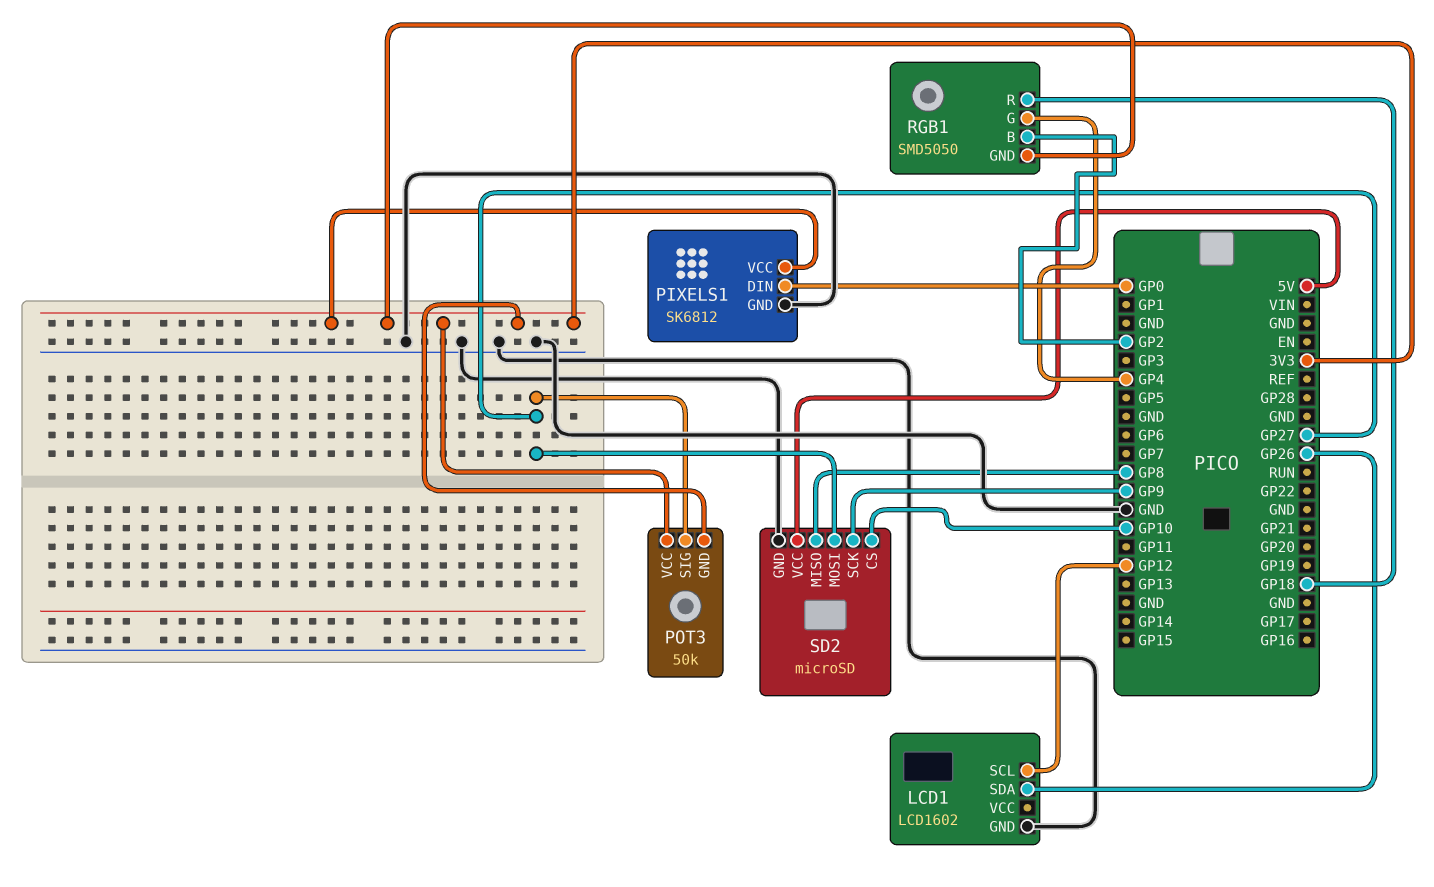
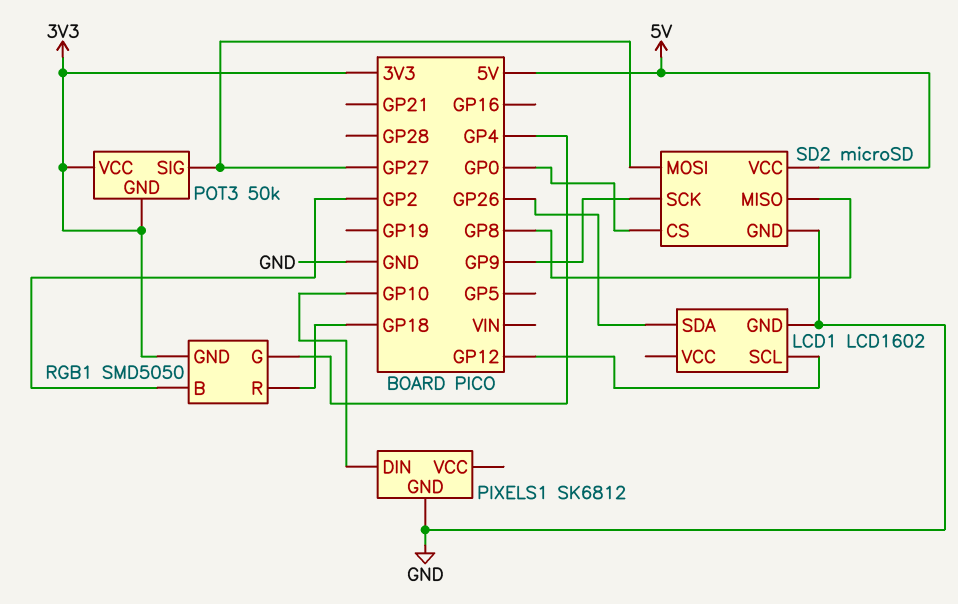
PIXELS1 pin DIN: GP0 -> GP10
PIXELS1 pin VCC: 3V3 -> none
SD2 pin CS: GP10 -> GP0

